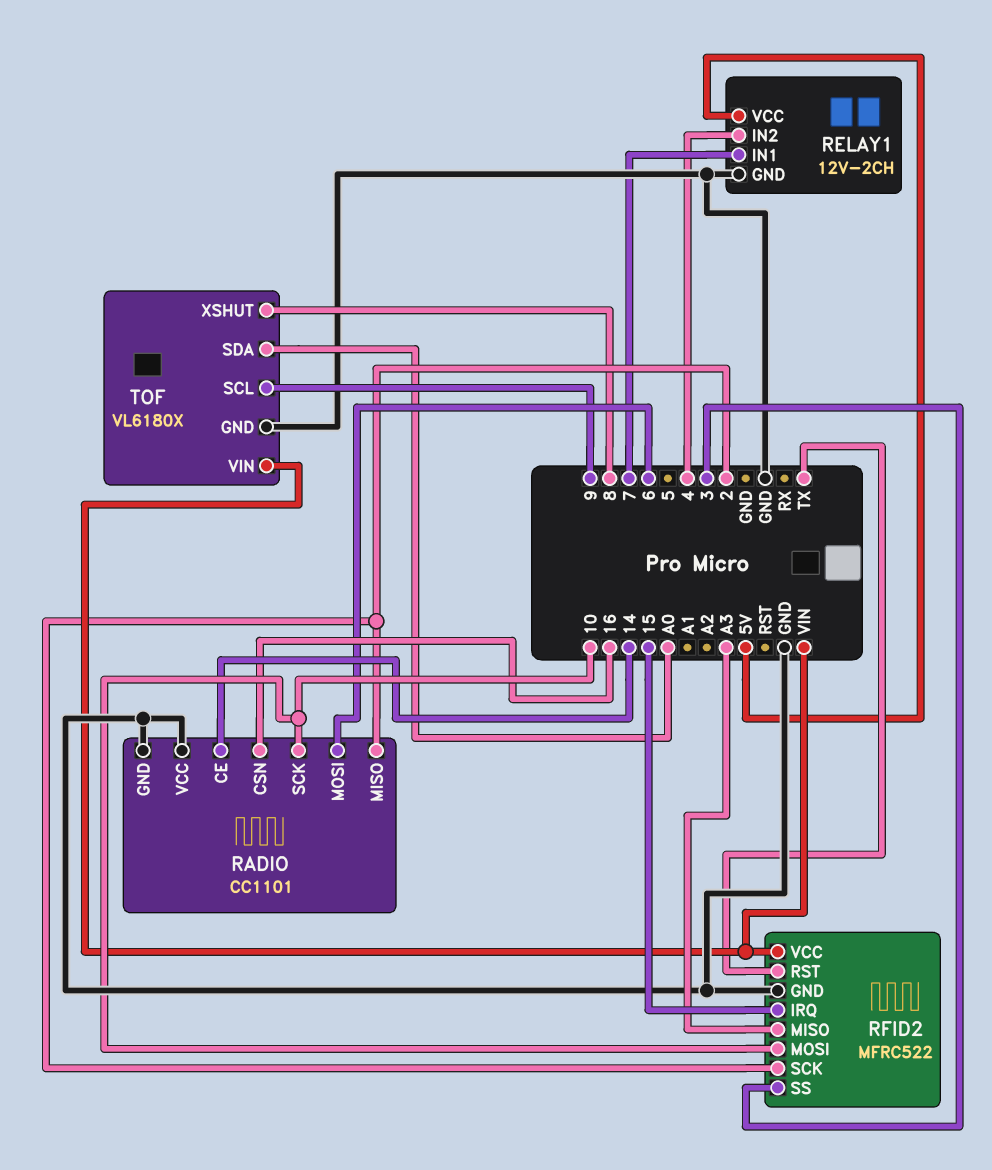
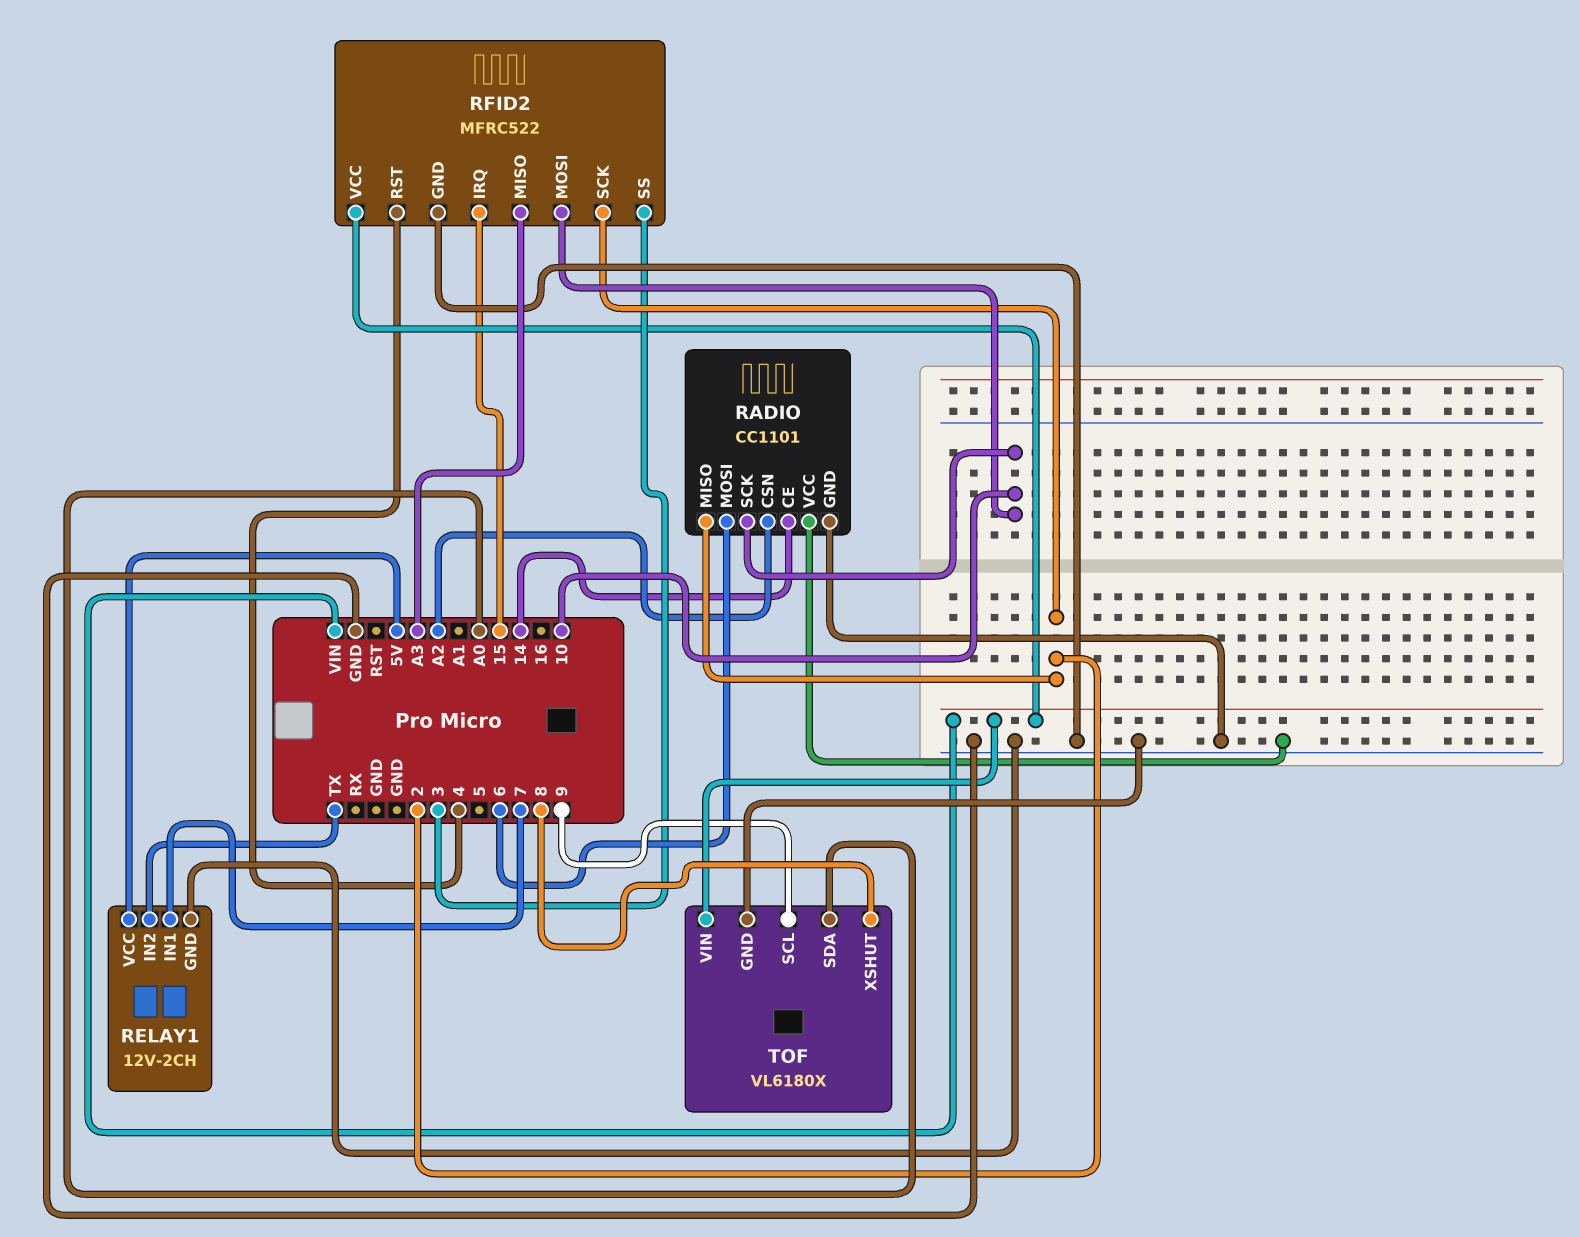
RADIO pin CSN: 16 -> A2
RELAY1 pin IN2: 4 -> TX
RFID2 pin RST: TX -> 4

